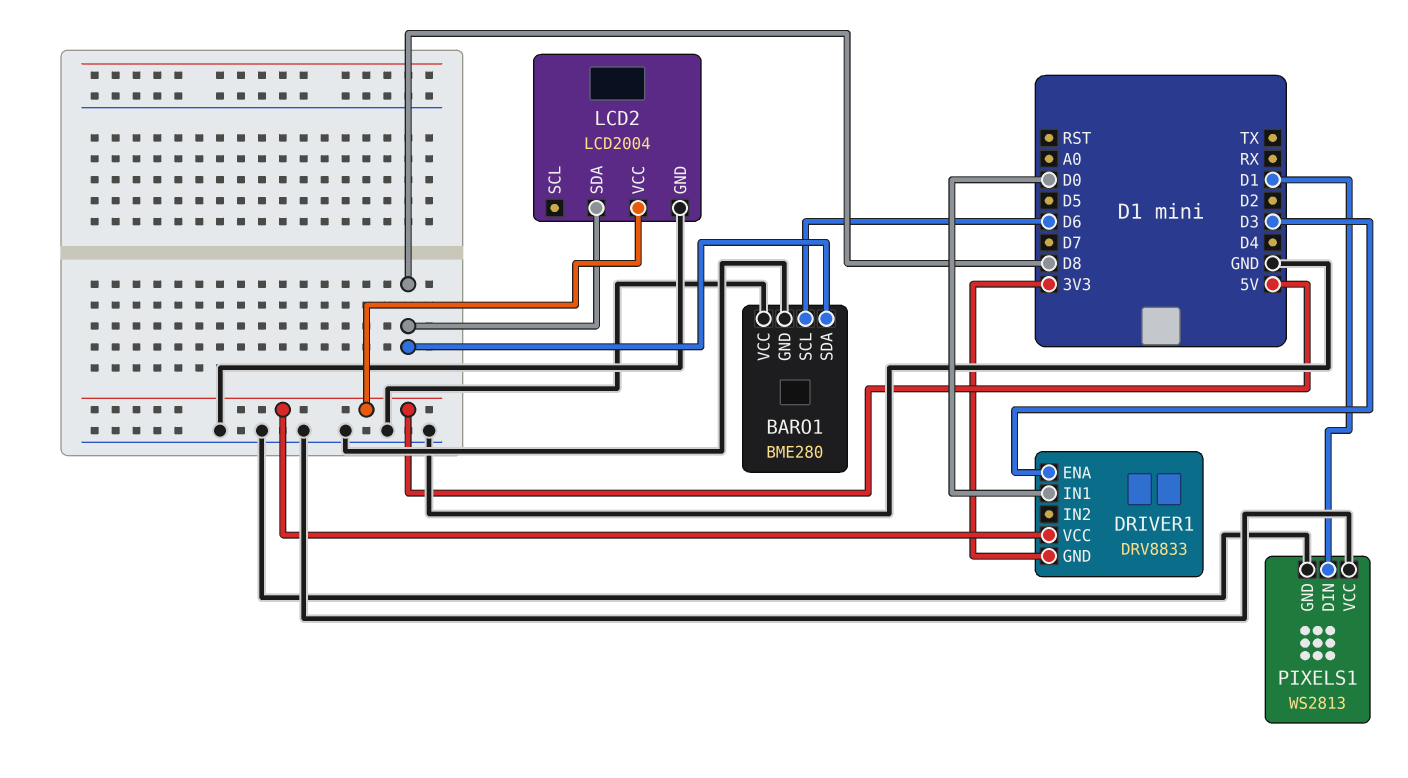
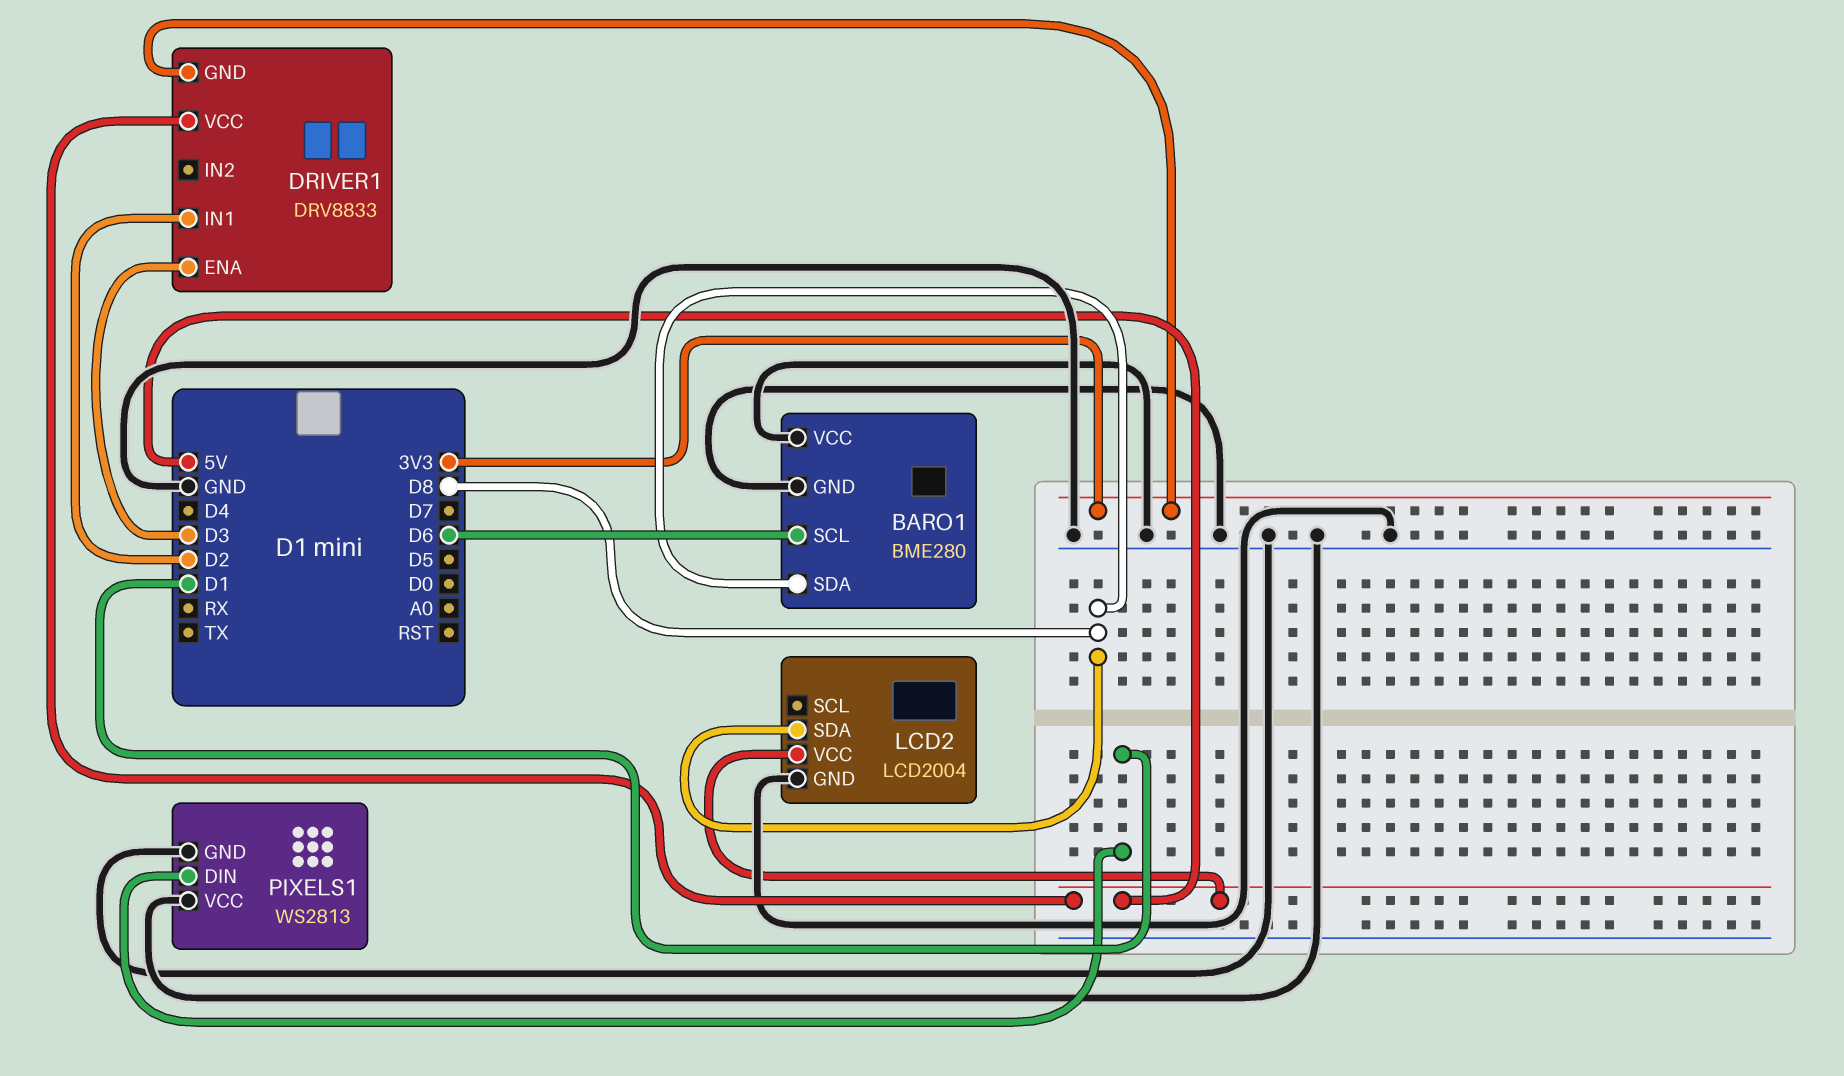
DRIVER1 pin IN1: D0 -> D2

